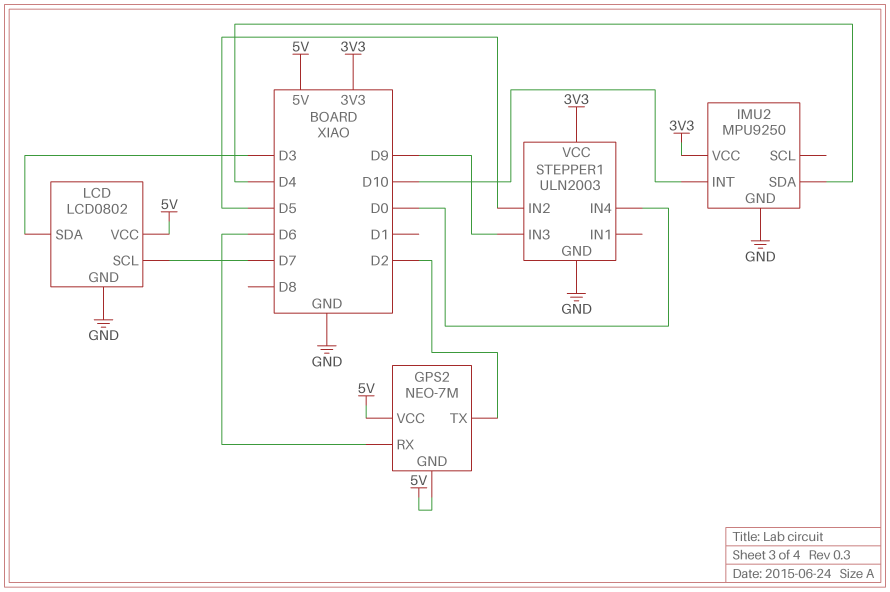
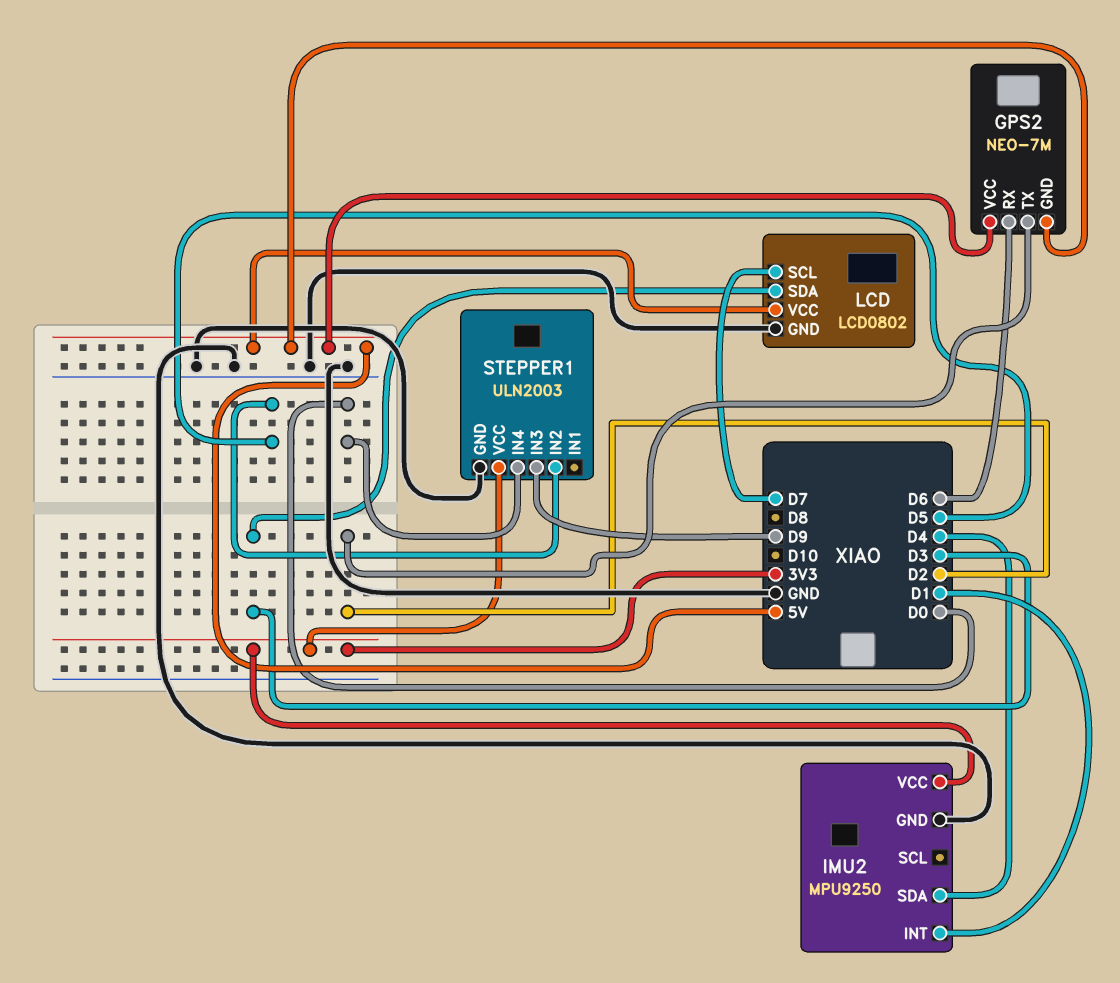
IMU2 pin INT: D10 -> D1

